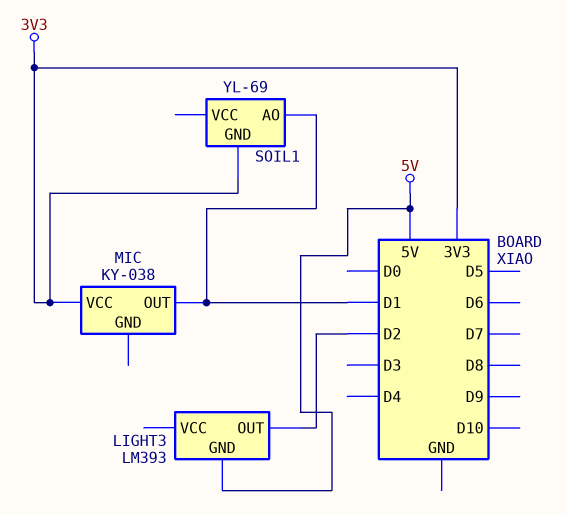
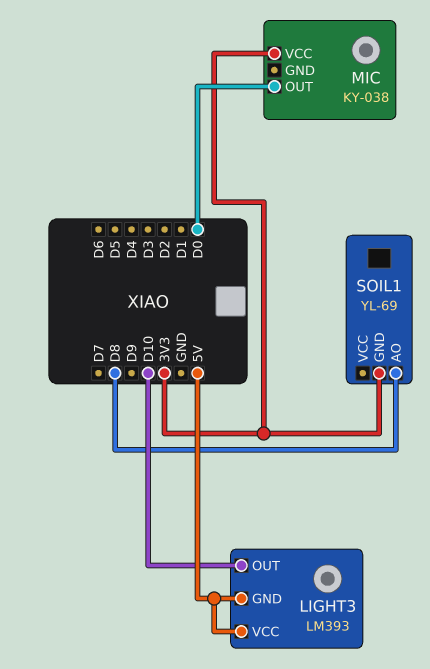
LIGHT3 pin OUT: D2 -> D10
LIGHT3 pin VCC: none -> 5V
MIC pin OUT: D1 -> D0
SOIL1 pin AO: D1 -> D8

